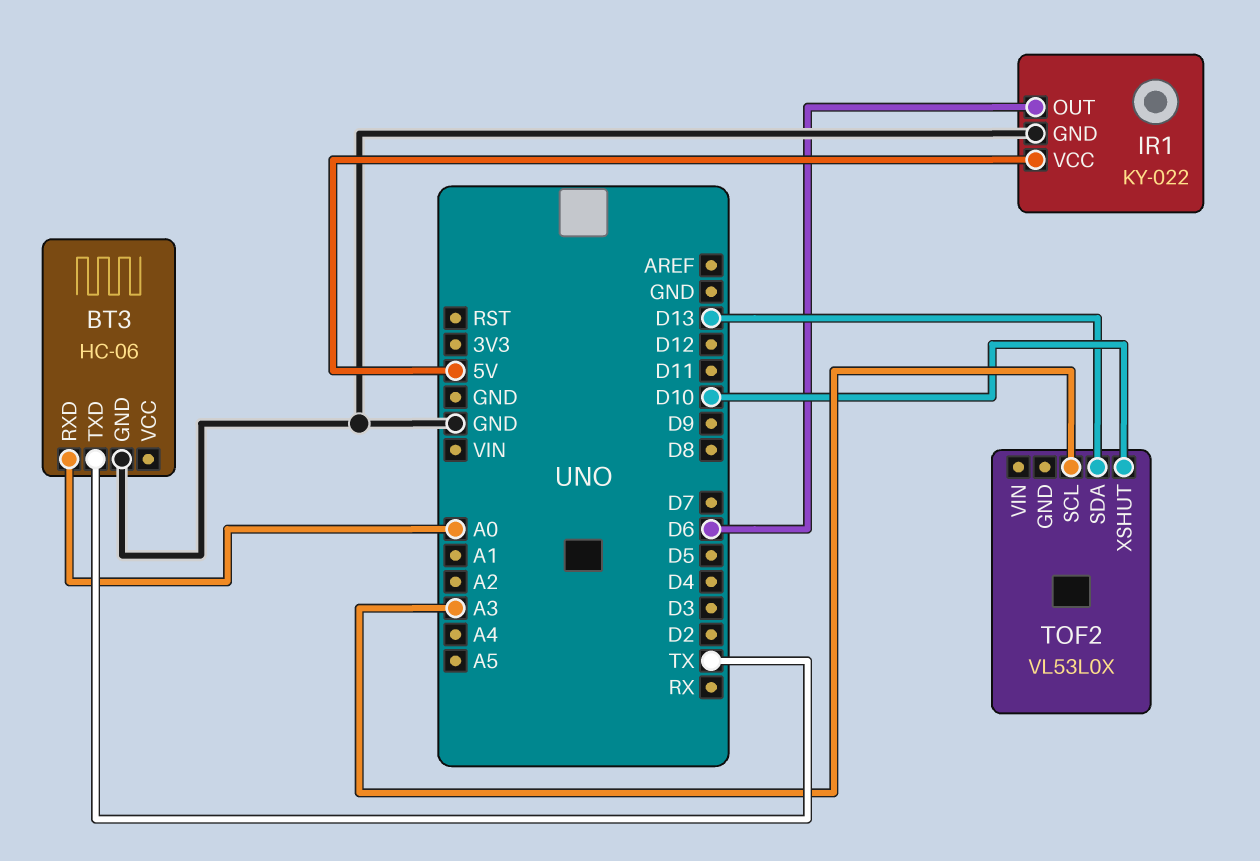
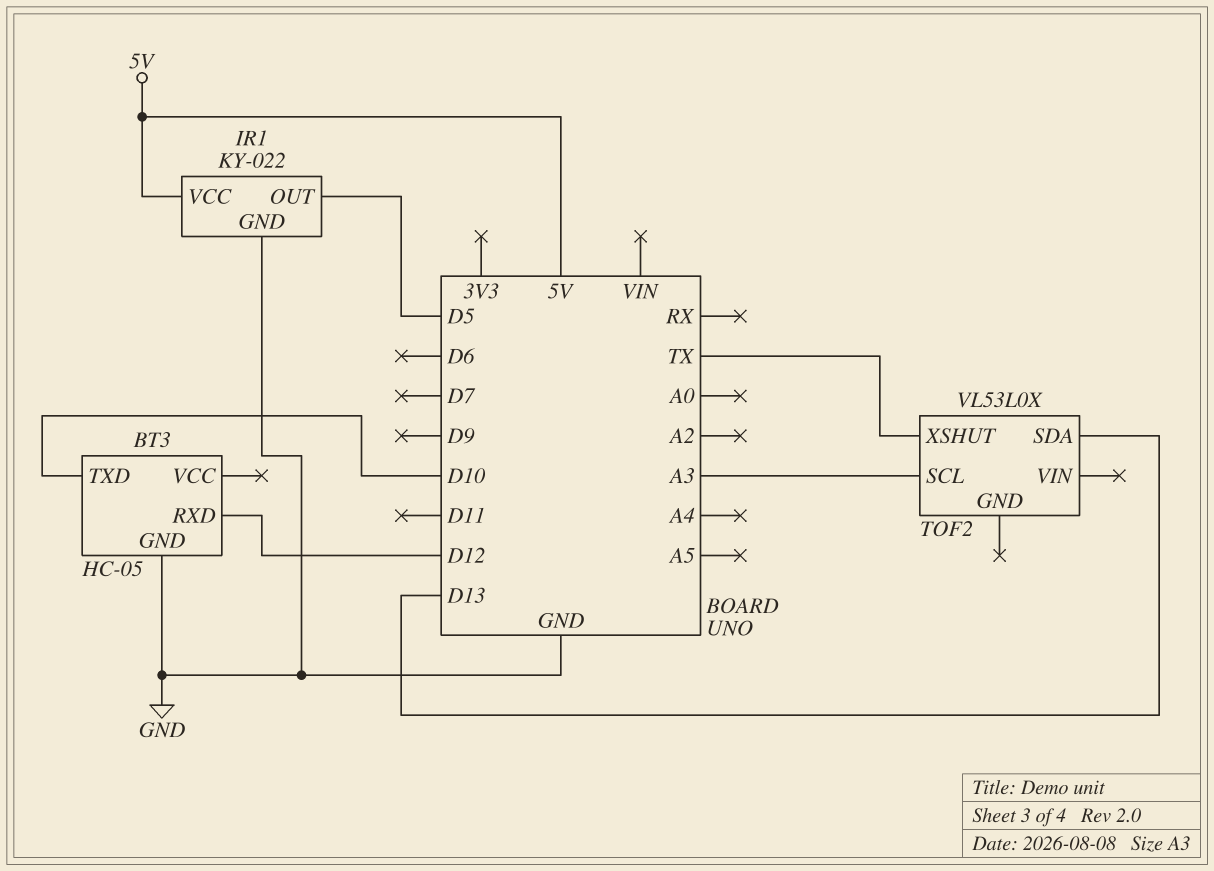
BT3: HC-06 -> HC-05
BT3 pin RXD: A0 -> D12
BT3 pin TXD: TX -> D10
IR1 pin OUT: D6 -> D5
TOF2 pin XSHUT: D10 -> TX

